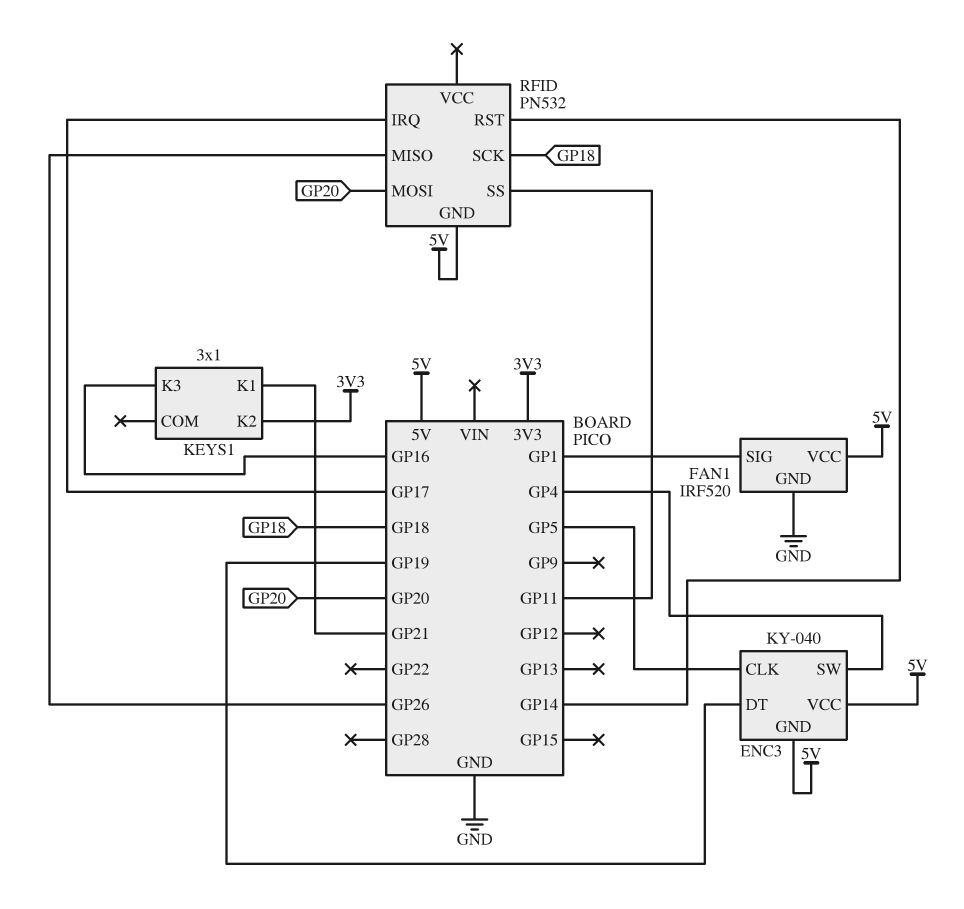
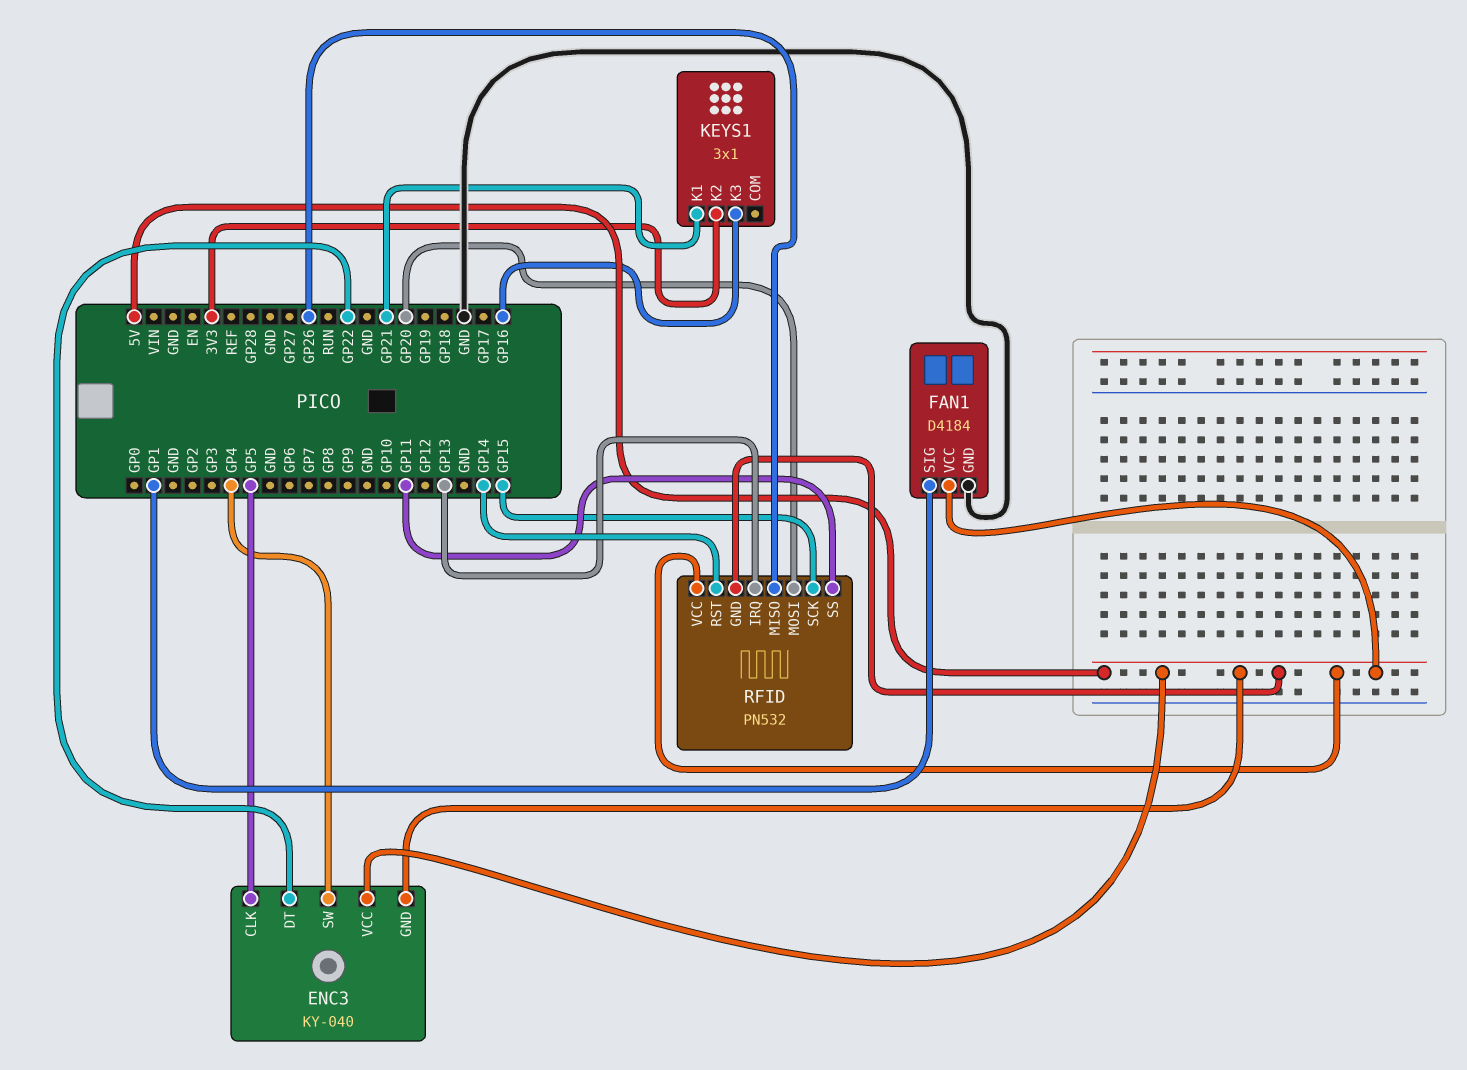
ENC3 pin DT: GP19 -> GP22
FAN1: IRF520 -> D4184
RFID pin IRQ: GP17 -> GP13
RFID pin SCK: GP18 -> GP15
RFID pin VCC: none -> 5V

